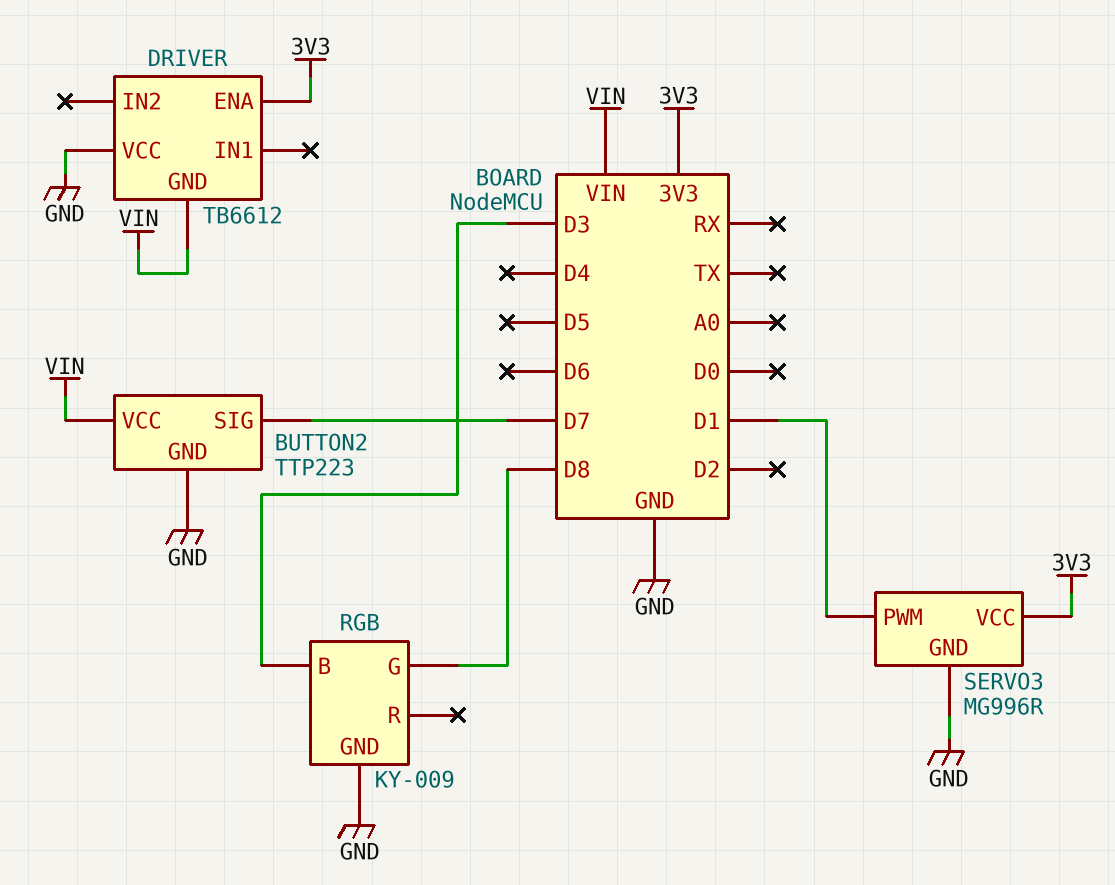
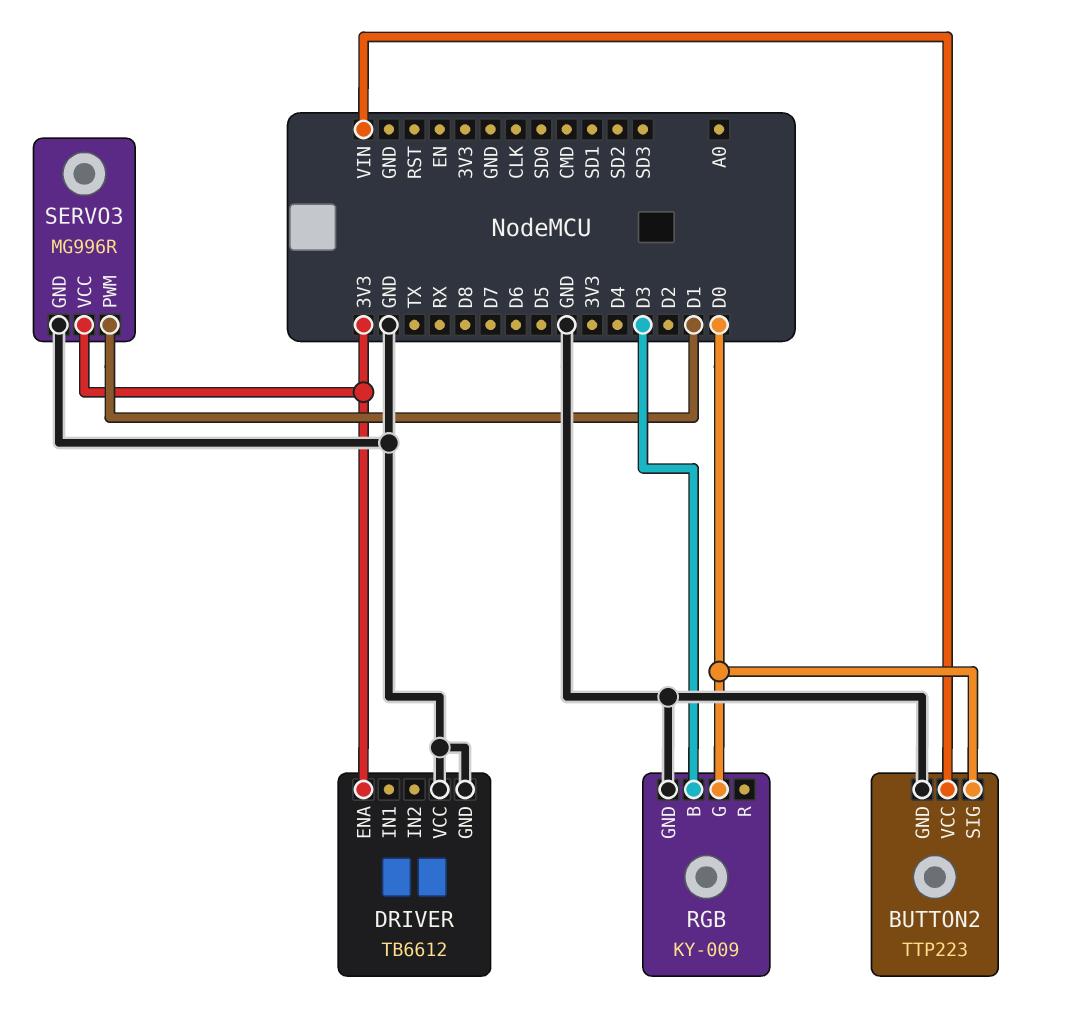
BUTTON2 pin SIG: D7 -> D0
DRIVER pin GND: VIN -> GND
RGB pin G: D8 -> D0

